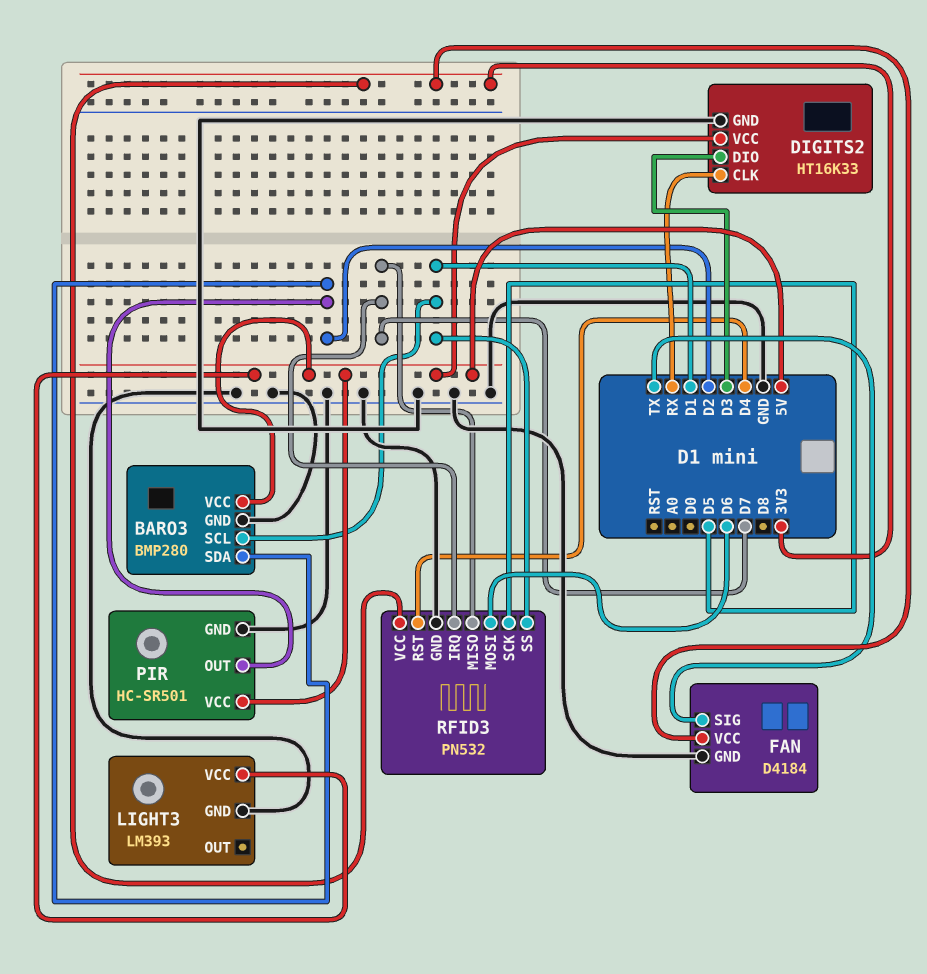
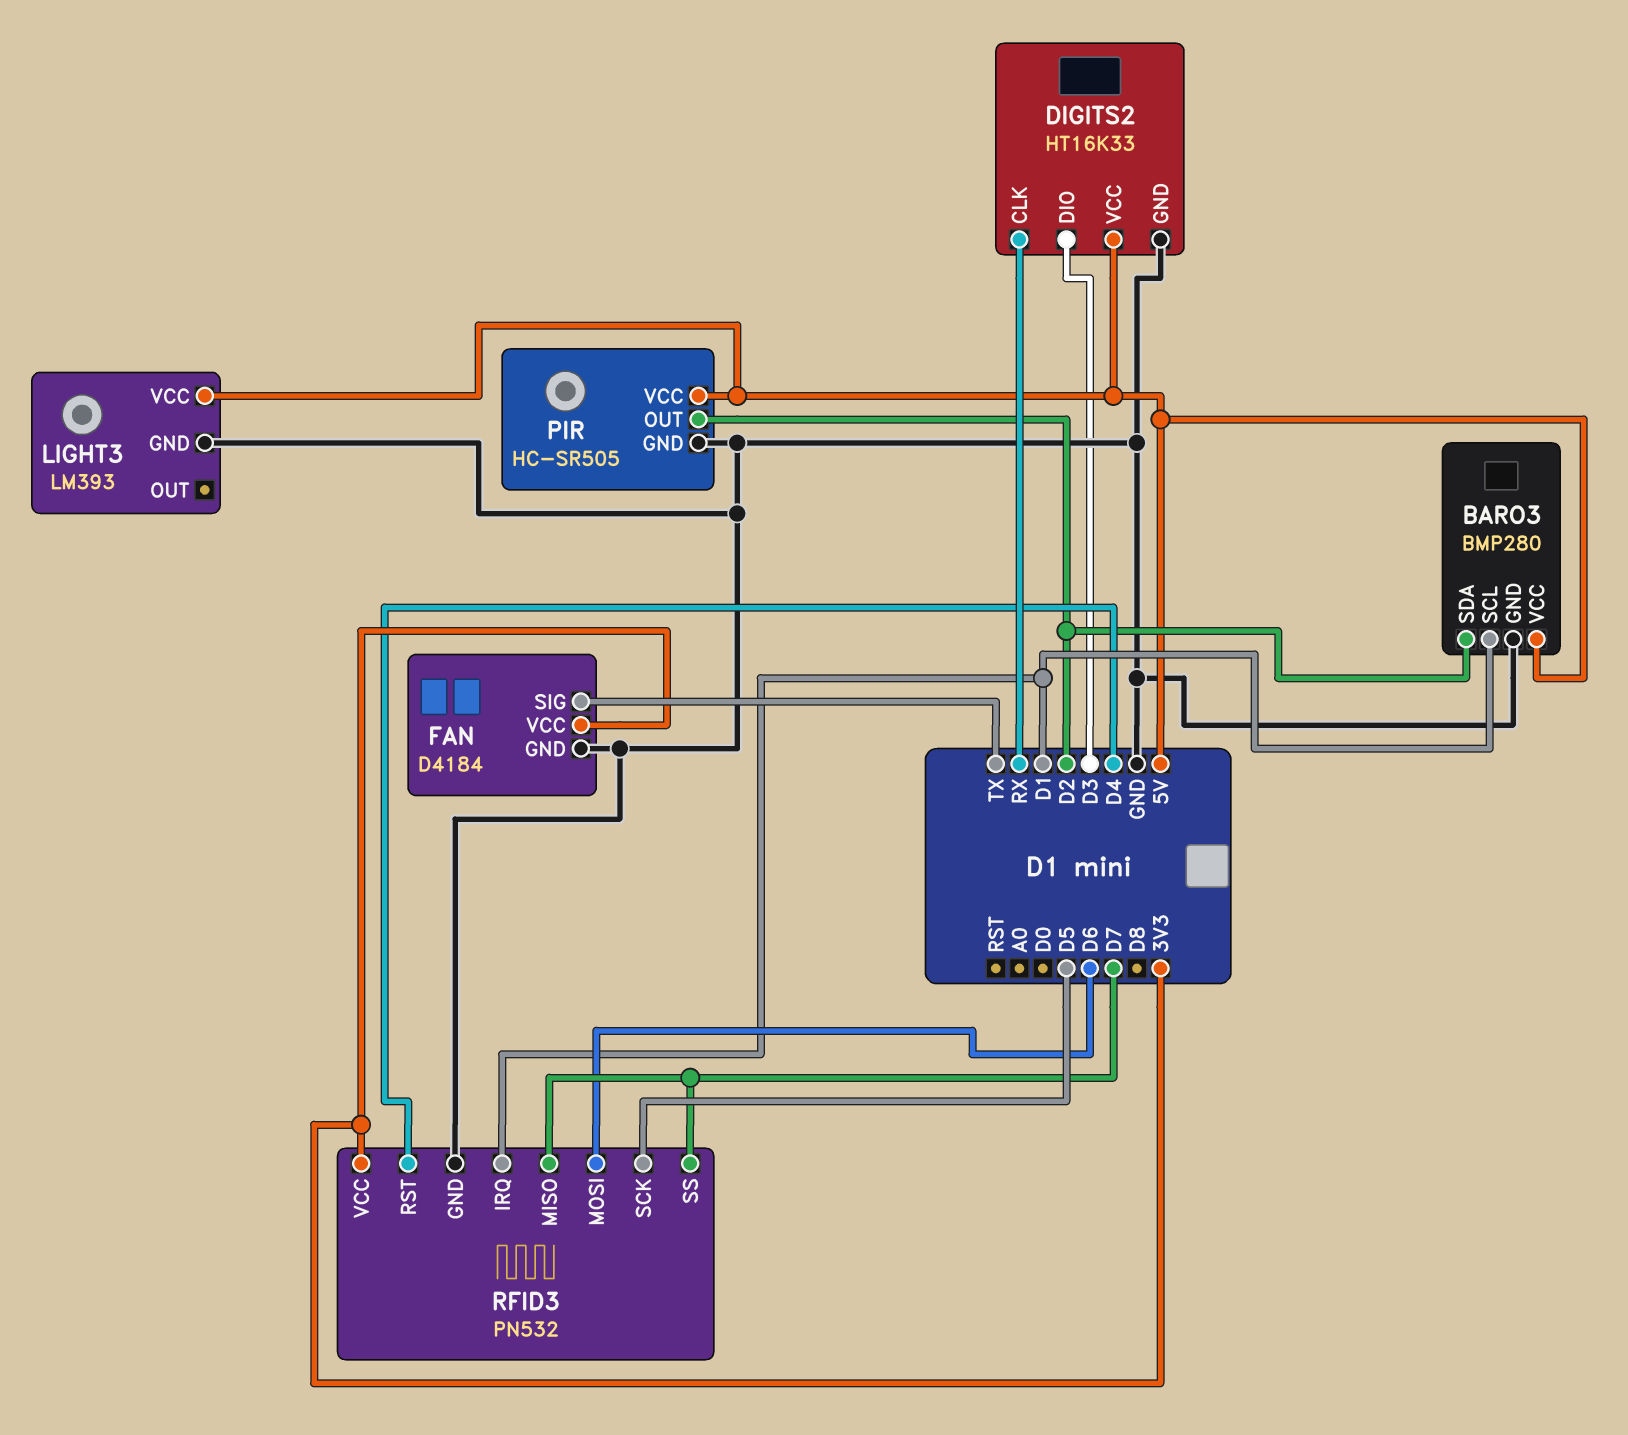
PIR: HC-SR501 -> HC-SR505
RFID3 pin IRQ: D7 -> D1
RFID3 pin SS: D1 -> D7

